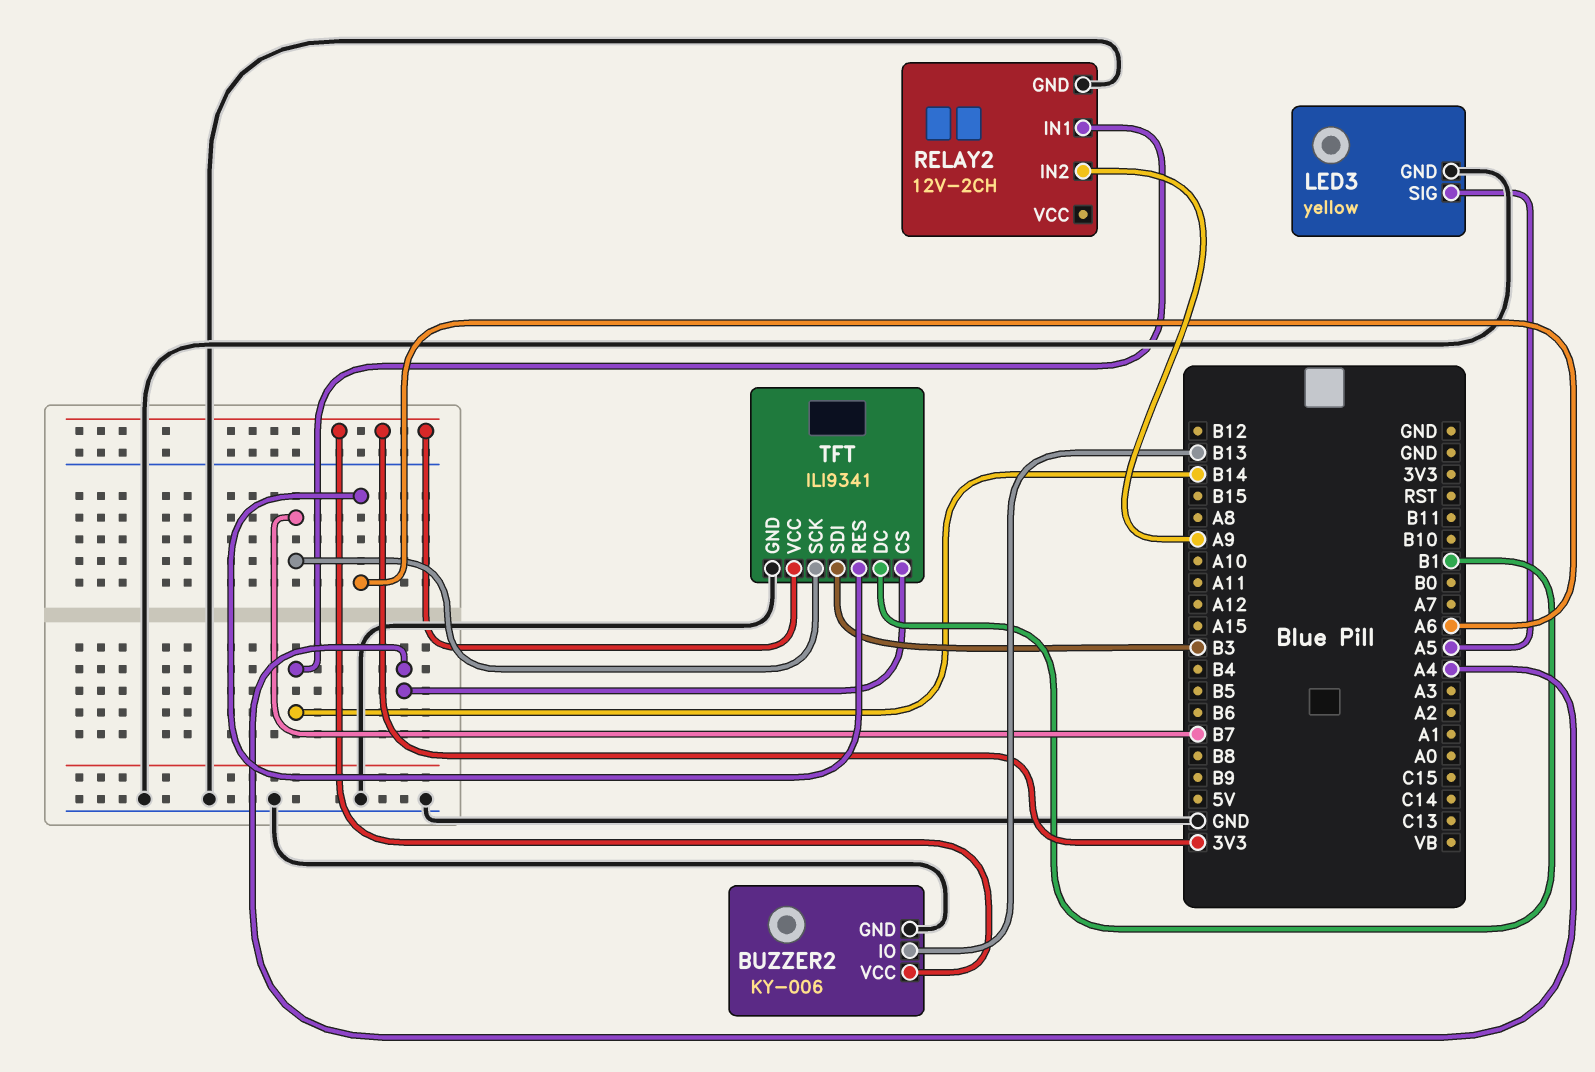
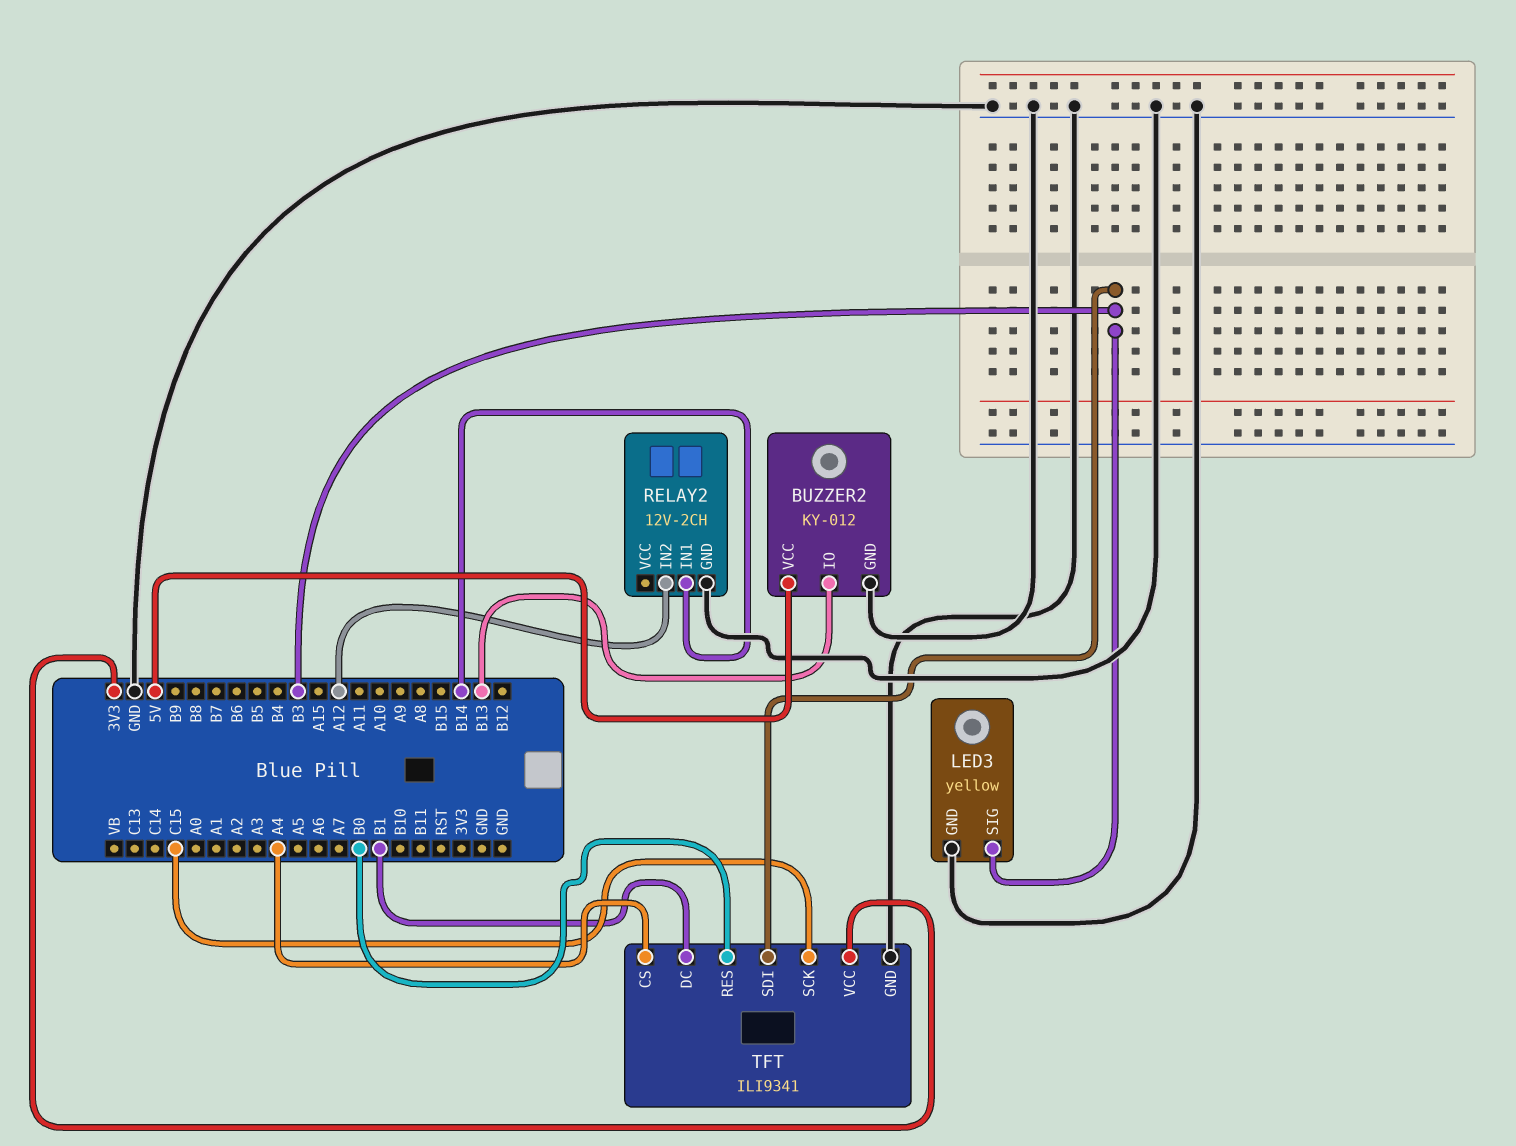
BUZZER2: KY-006 -> KY-012
BUZZER2 pin VCC: 3V3 -> 5V
LED3 pin SIG: A5 -> B3
RELAY2 pin IN2: A9 -> A12
TFT pin RES: A6 -> B0
TFT pin SCK: B7 -> C15

